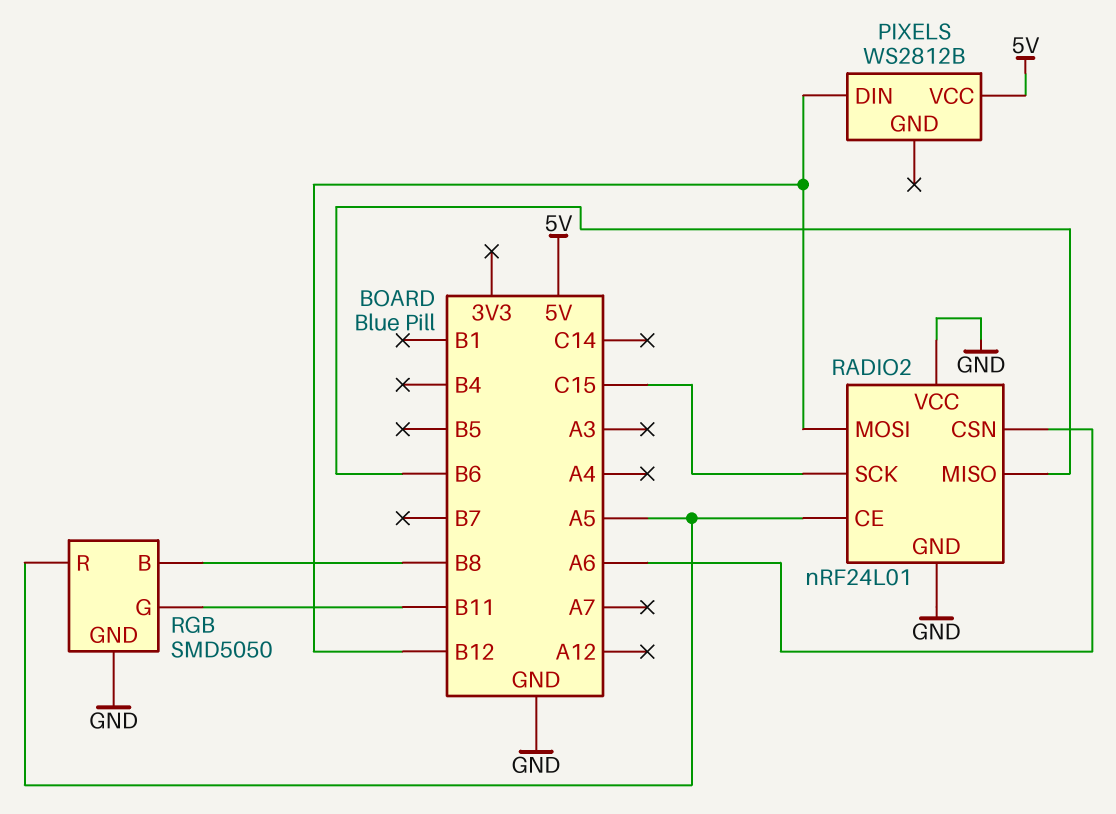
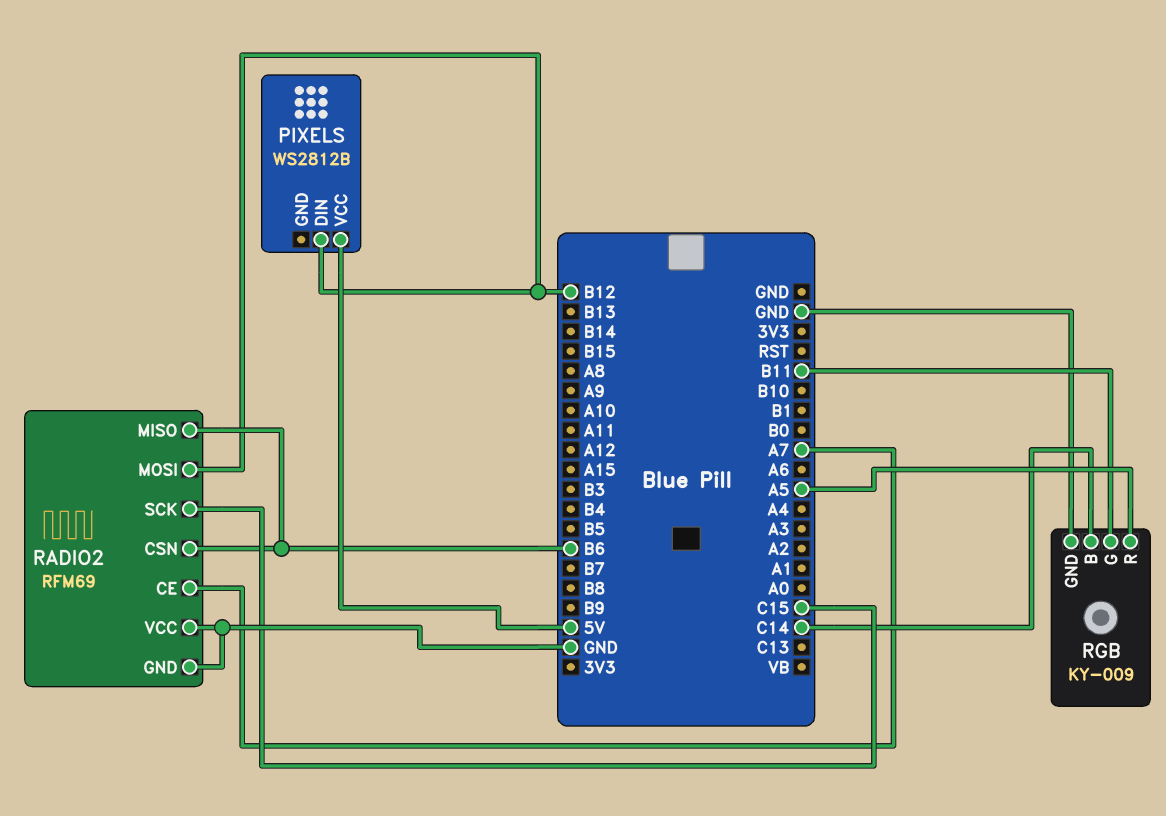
RADIO2: nRF24L01 -> RFM69
RADIO2 pin CE: A5 -> A7
RADIO2 pin CSN: A6 -> B6
RGB: SMD5050 -> KY-009
RGB pin B: B8 -> C14

